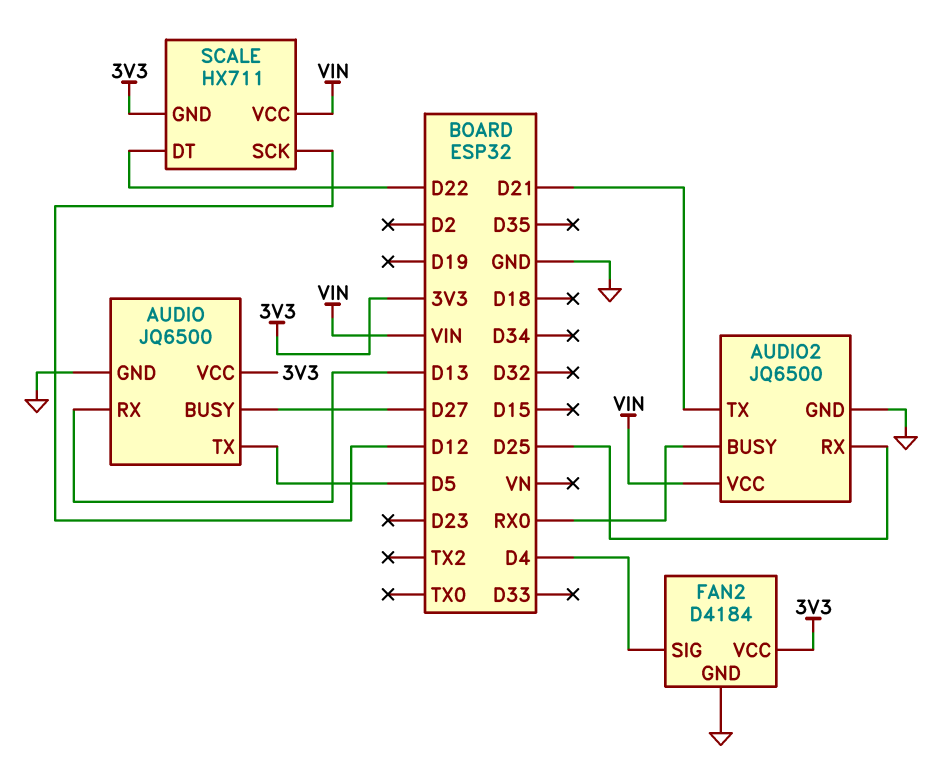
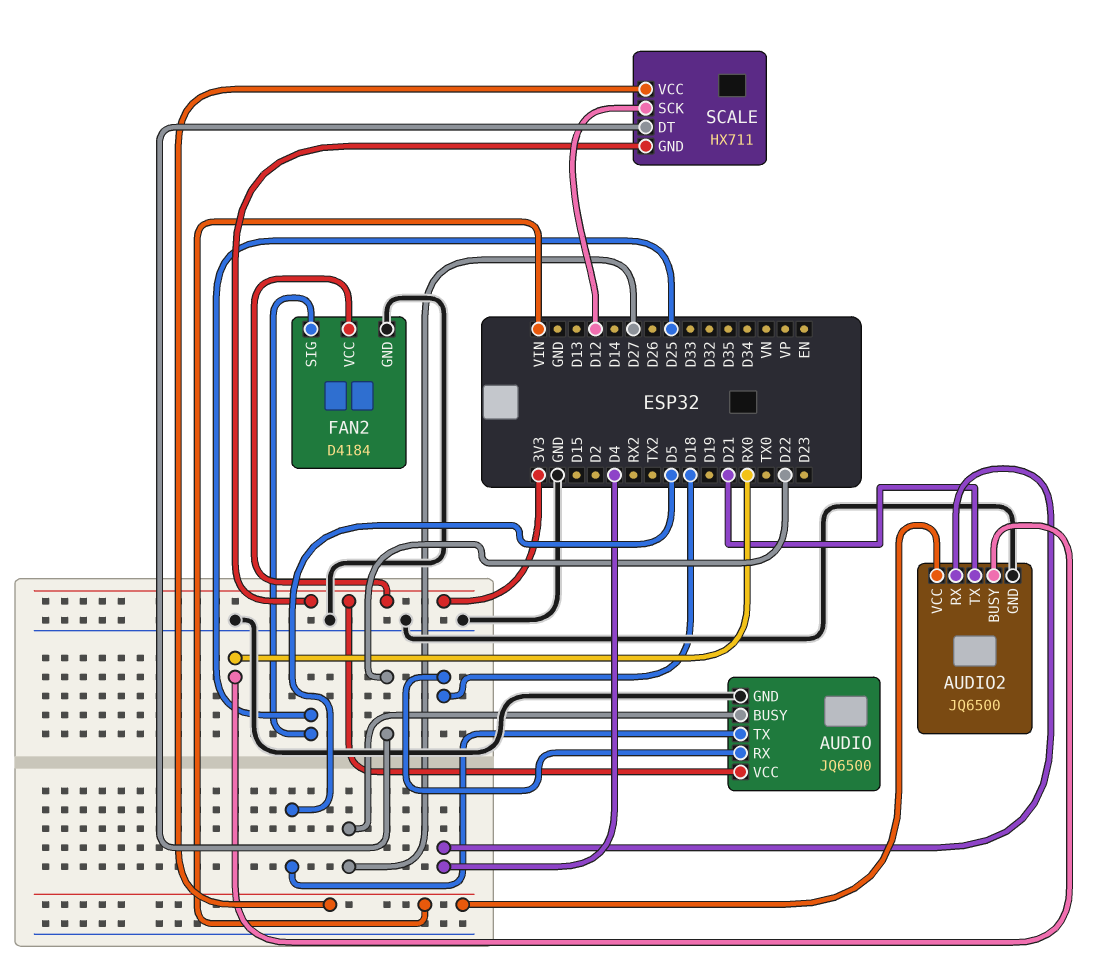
AUDIO pin RX: D13 -> D18
AUDIO2 pin RX: D25 -> D4
FAN2 pin SIG: D4 -> D25

